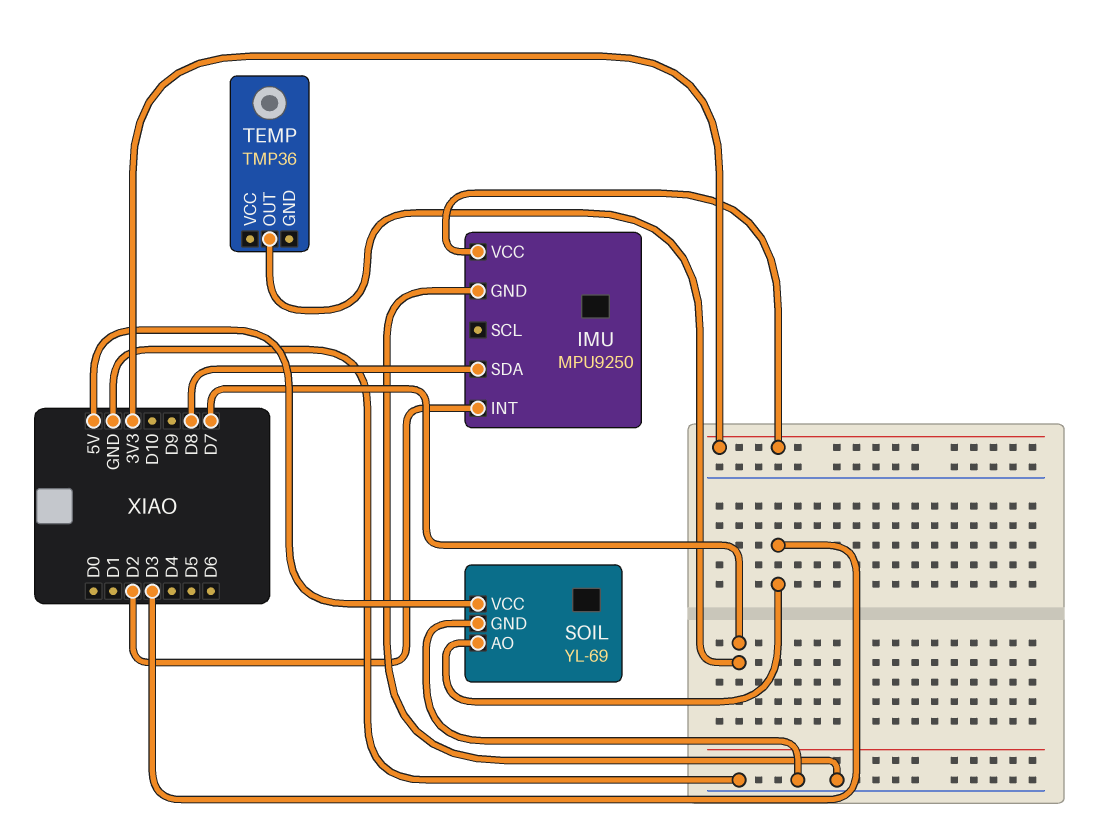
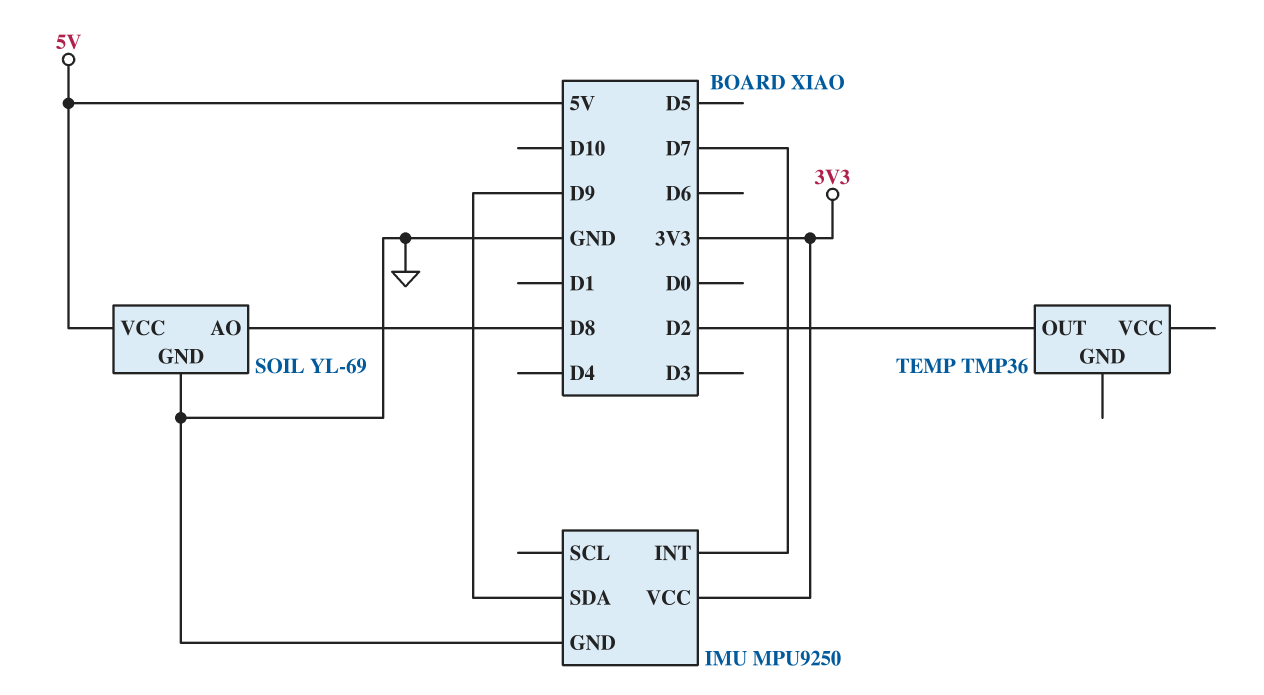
IMU pin INT: D2 -> D7
IMU pin SDA: D8 -> D9
SOIL pin AO: D3 -> D8
TEMP pin OUT: D7 -> D2

